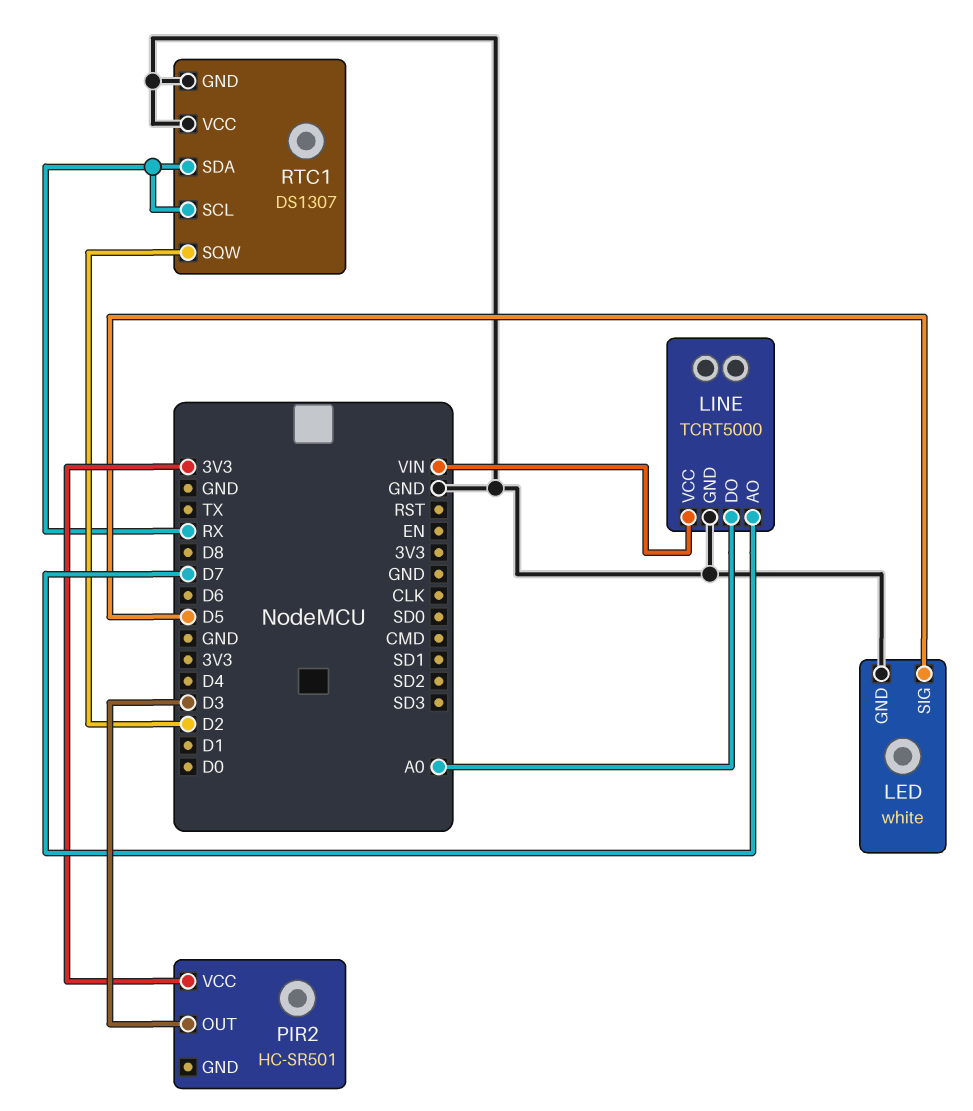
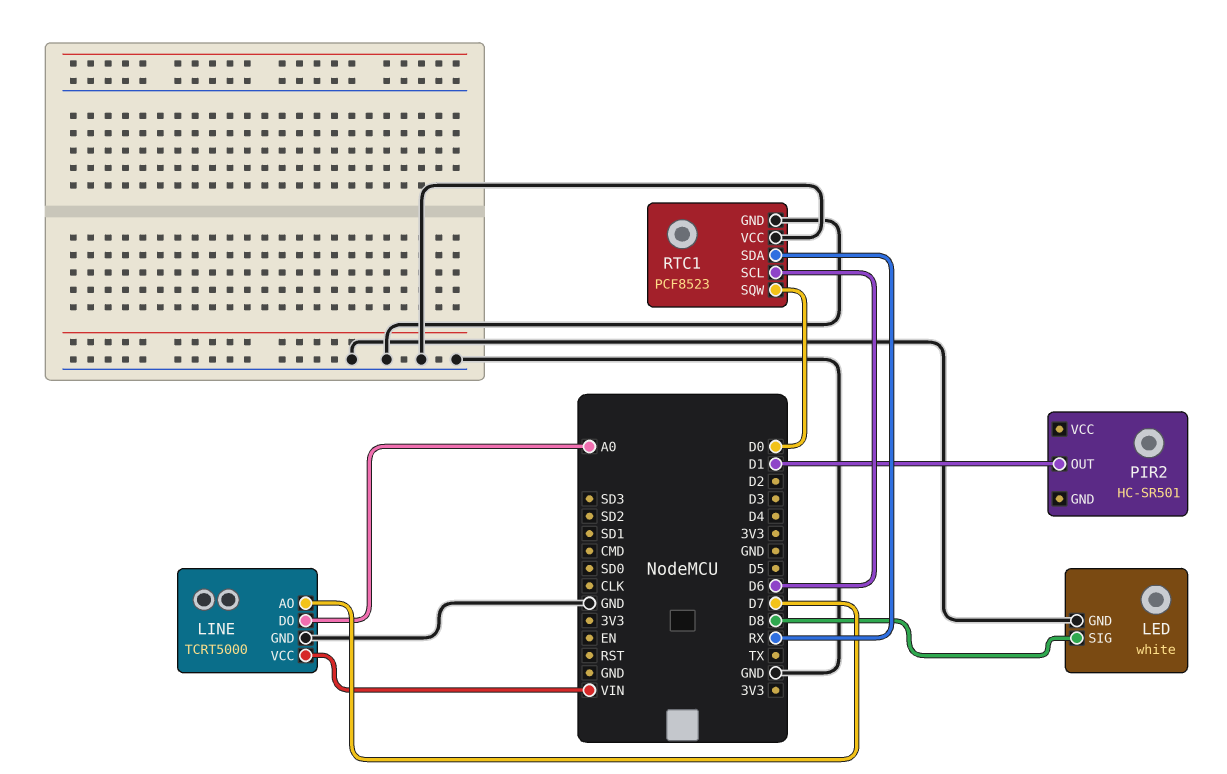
LED pin SIG: D5 -> D8
PIR2 pin OUT: D3 -> D1
PIR2 pin VCC: 3V3 -> none
RTC1: DS1307 -> PCF8523
RTC1 pin SCL: RX -> D6
RTC1 pin SQW: D2 -> D0

